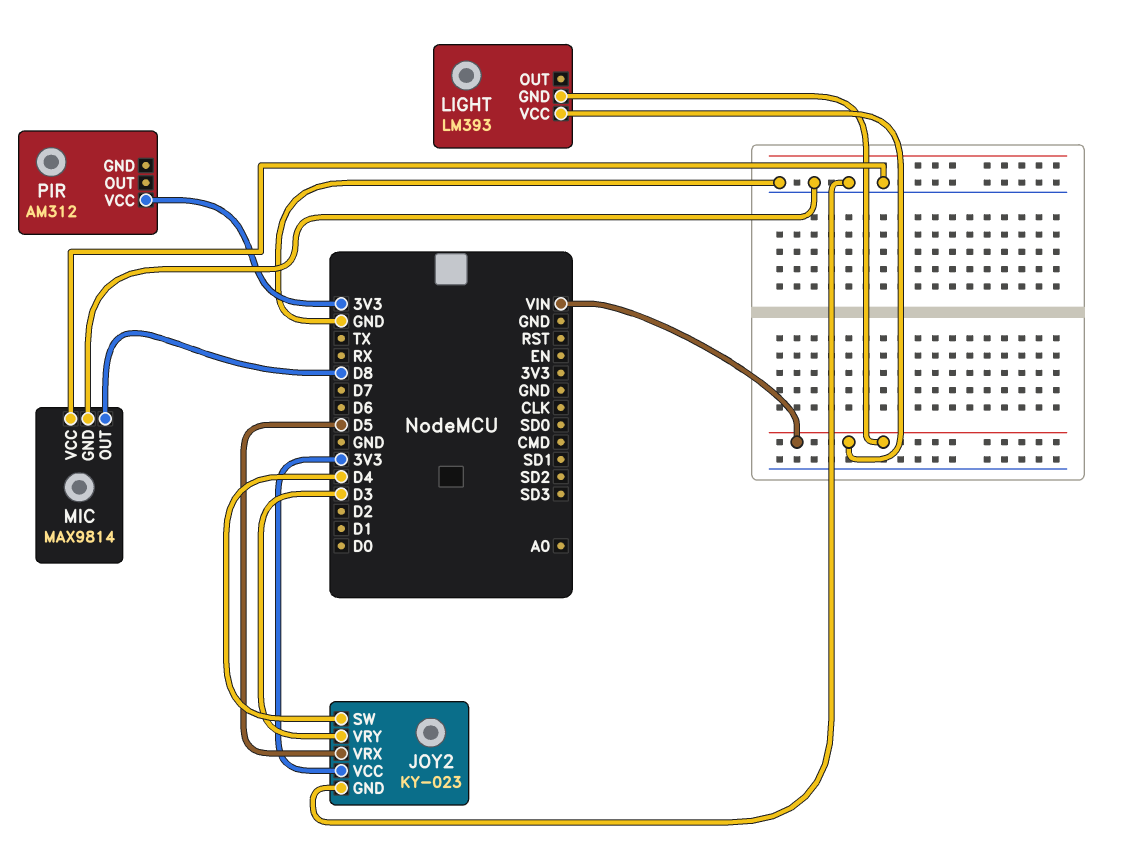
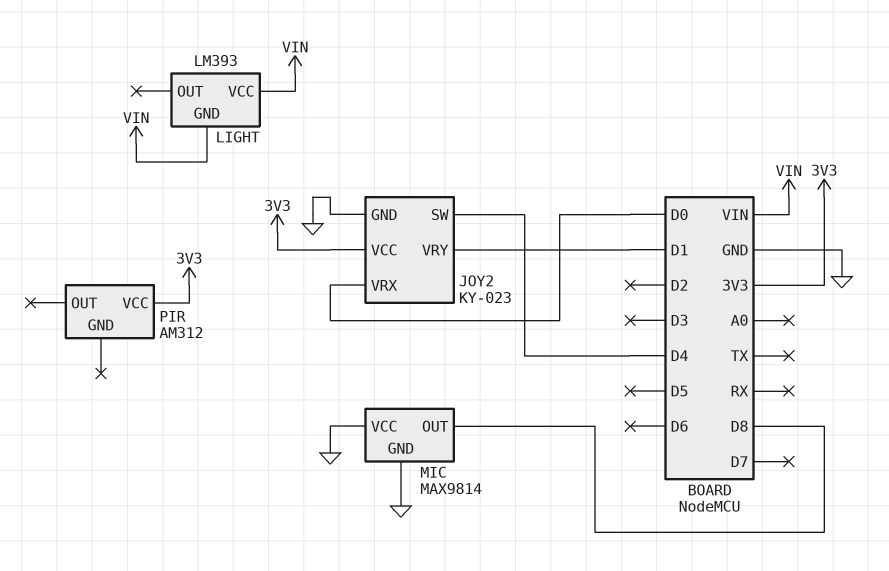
JOY2 pin VRX: D5 -> D0
JOY2 pin VRY: D3 -> D1

